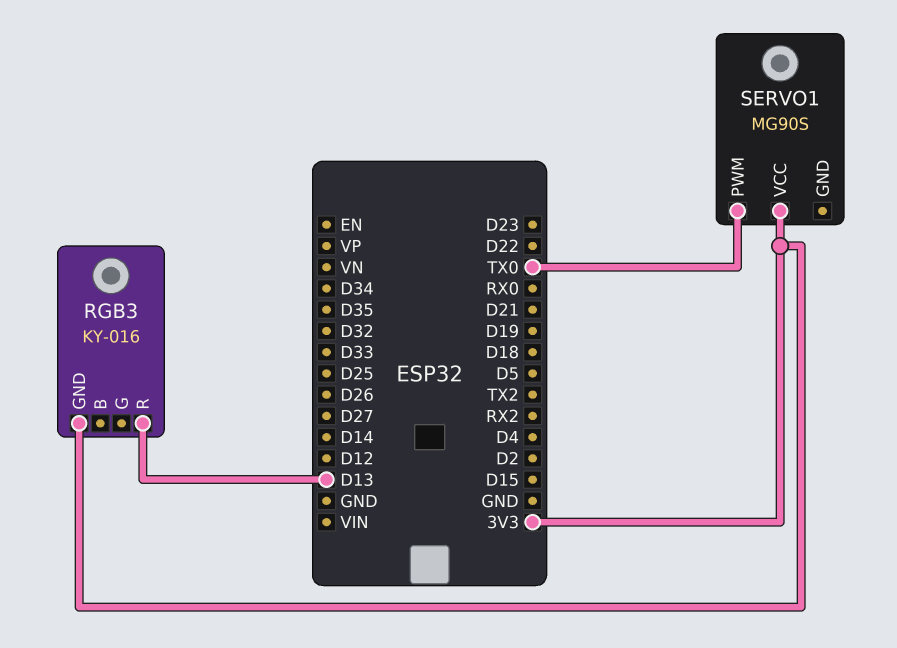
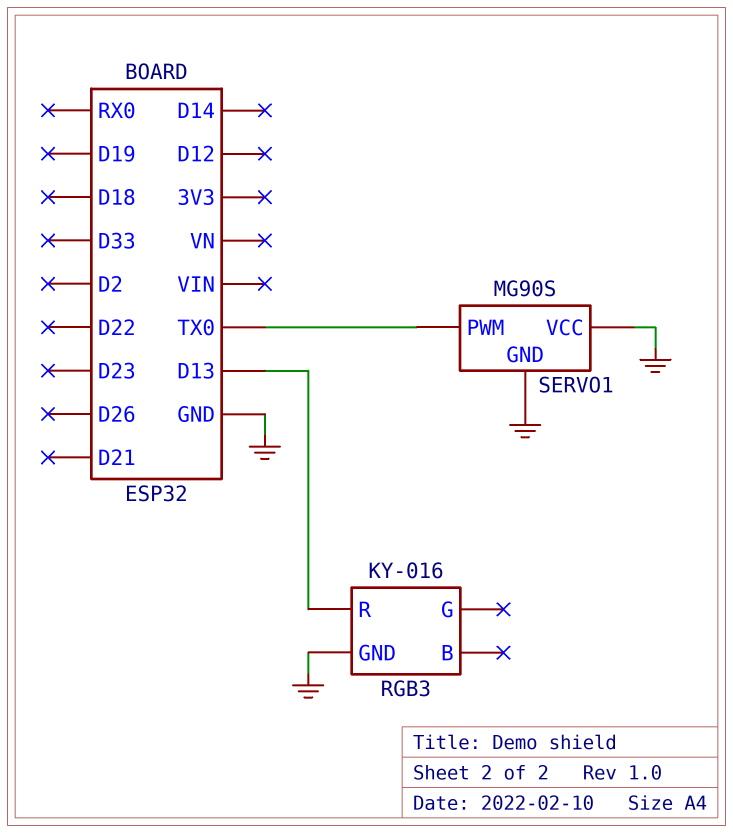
RGB3 pin GND: 3V3 -> GND
SERVO1 pin GND: none -> GND
SERVO1 pin VCC: 3V3 -> GND

